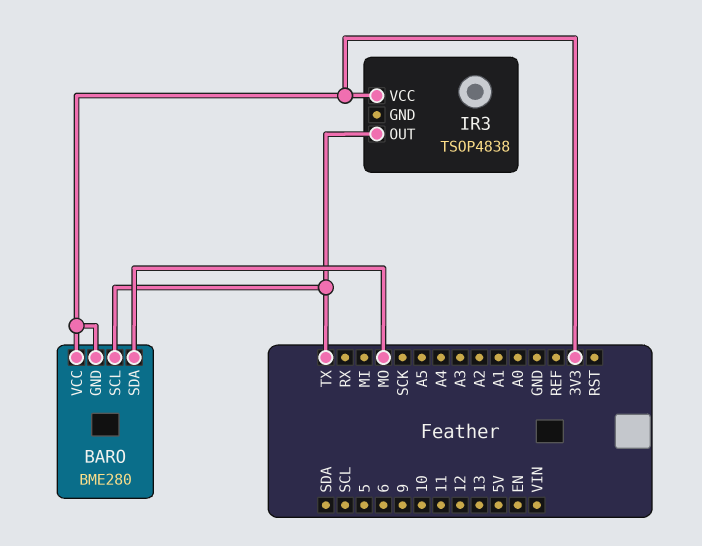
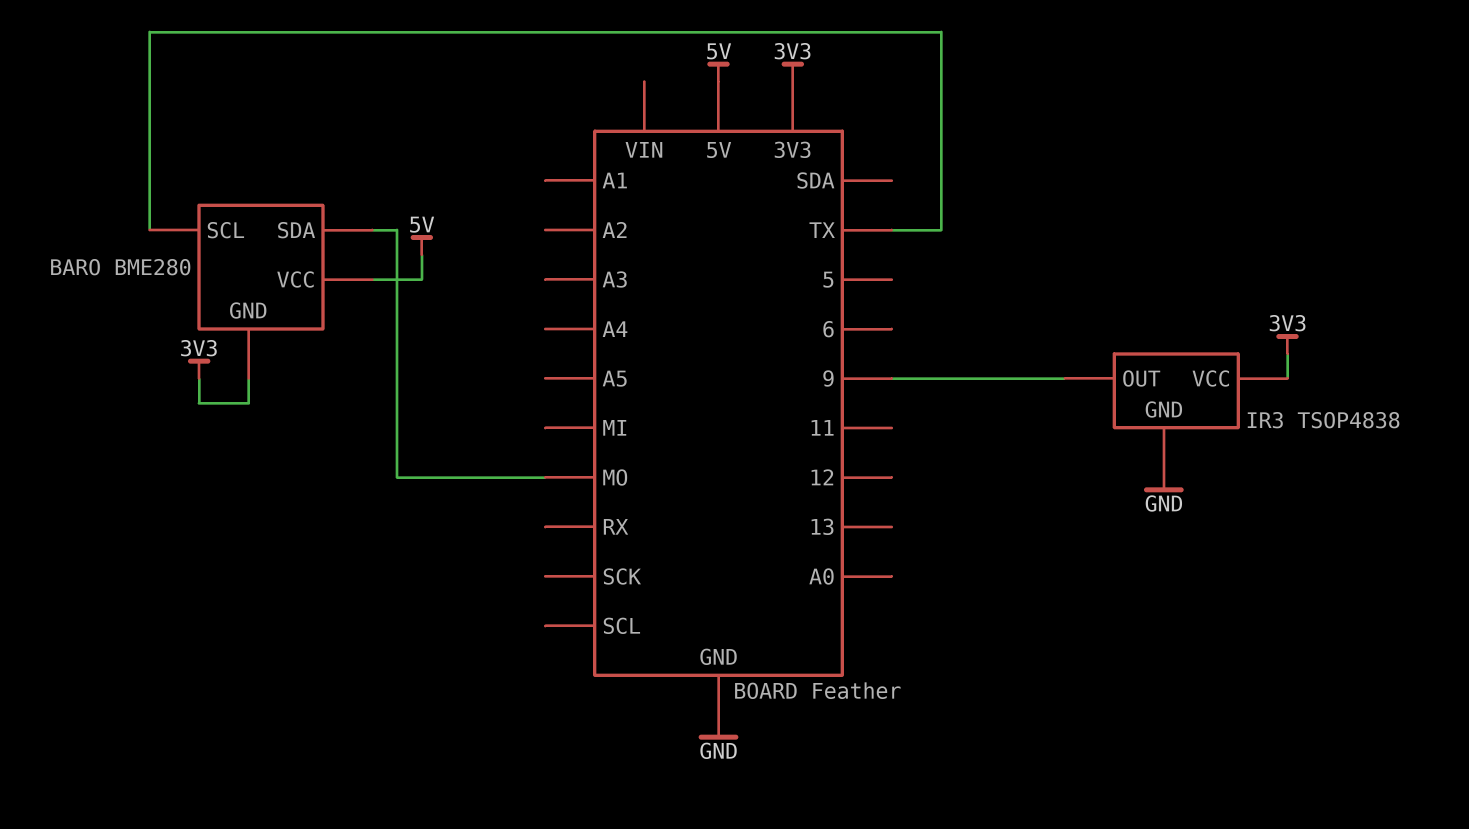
BARO pin VCC: 3V3 -> 5V
IR3 pin GND: none -> GND
IR3 pin OUT: TX -> 9

